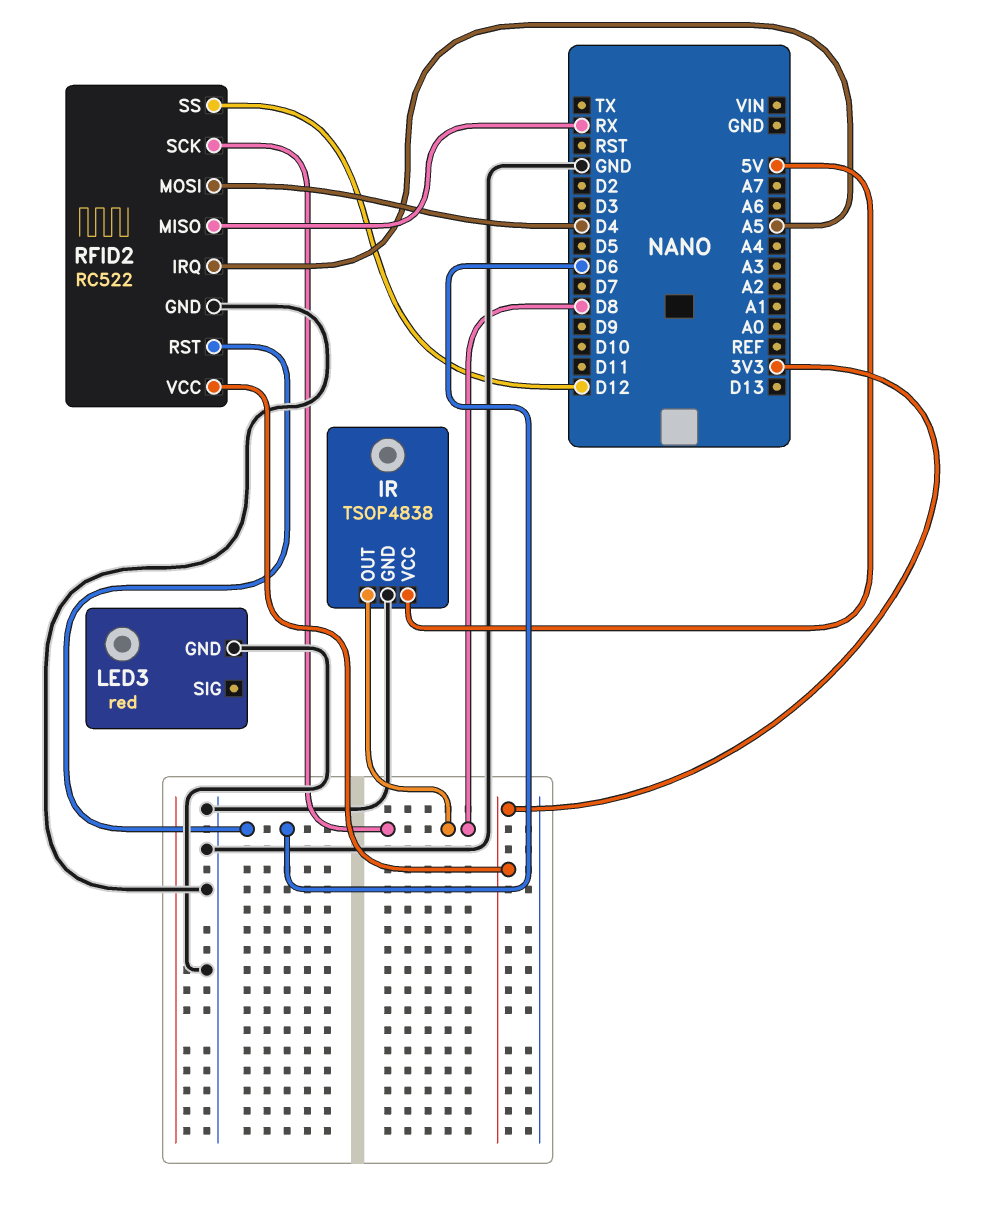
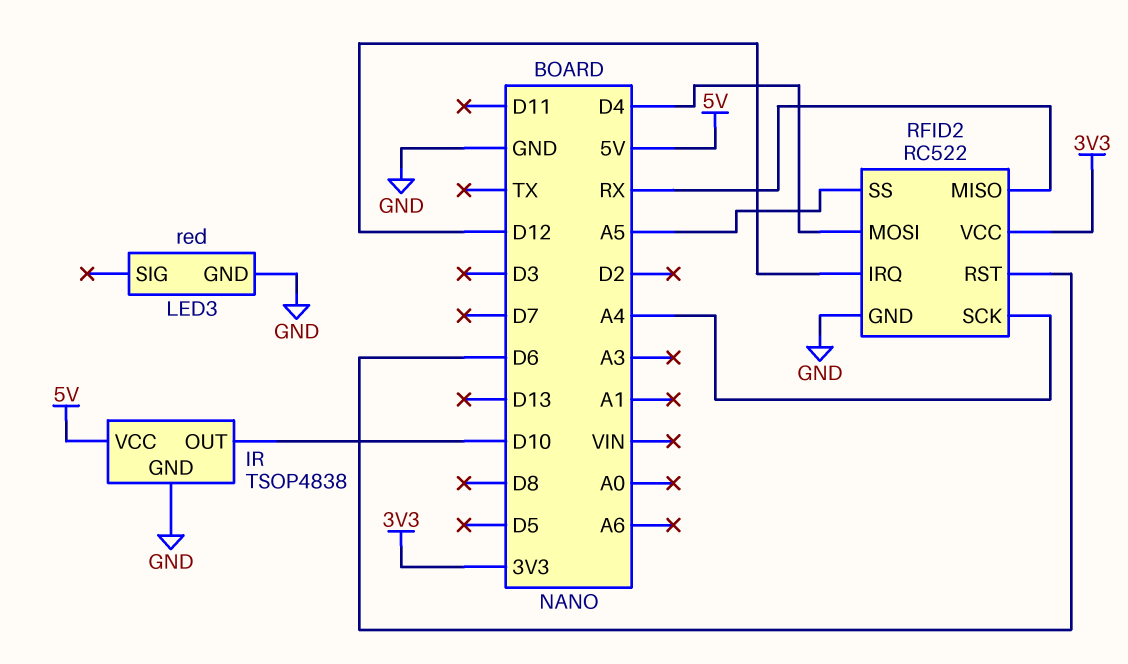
IR pin OUT: D8 -> D10
RFID2 pin IRQ: A5 -> D12
RFID2 pin SCK: D8 -> A4
RFID2 pin SS: D12 -> A5

